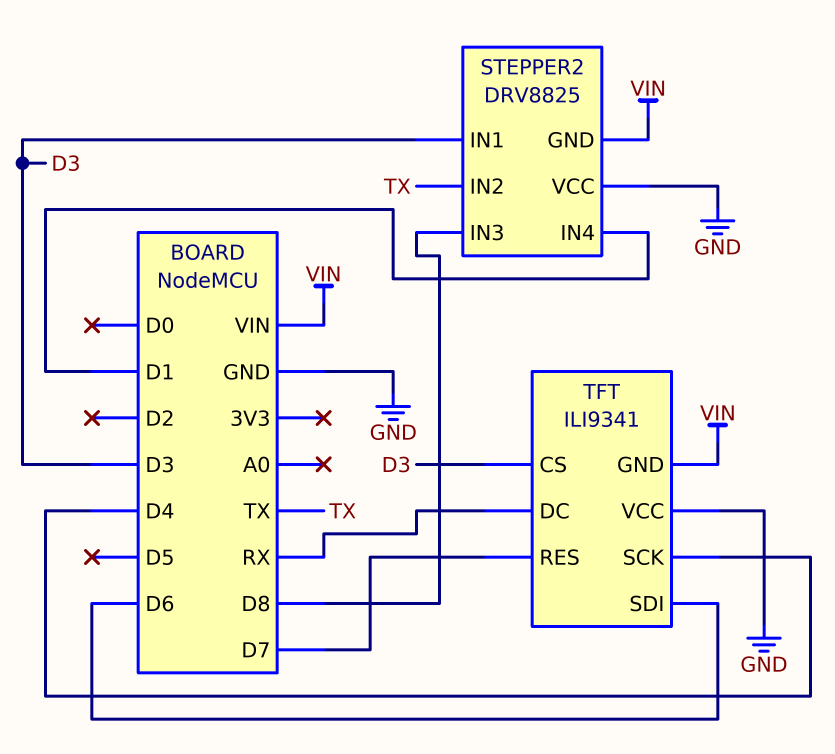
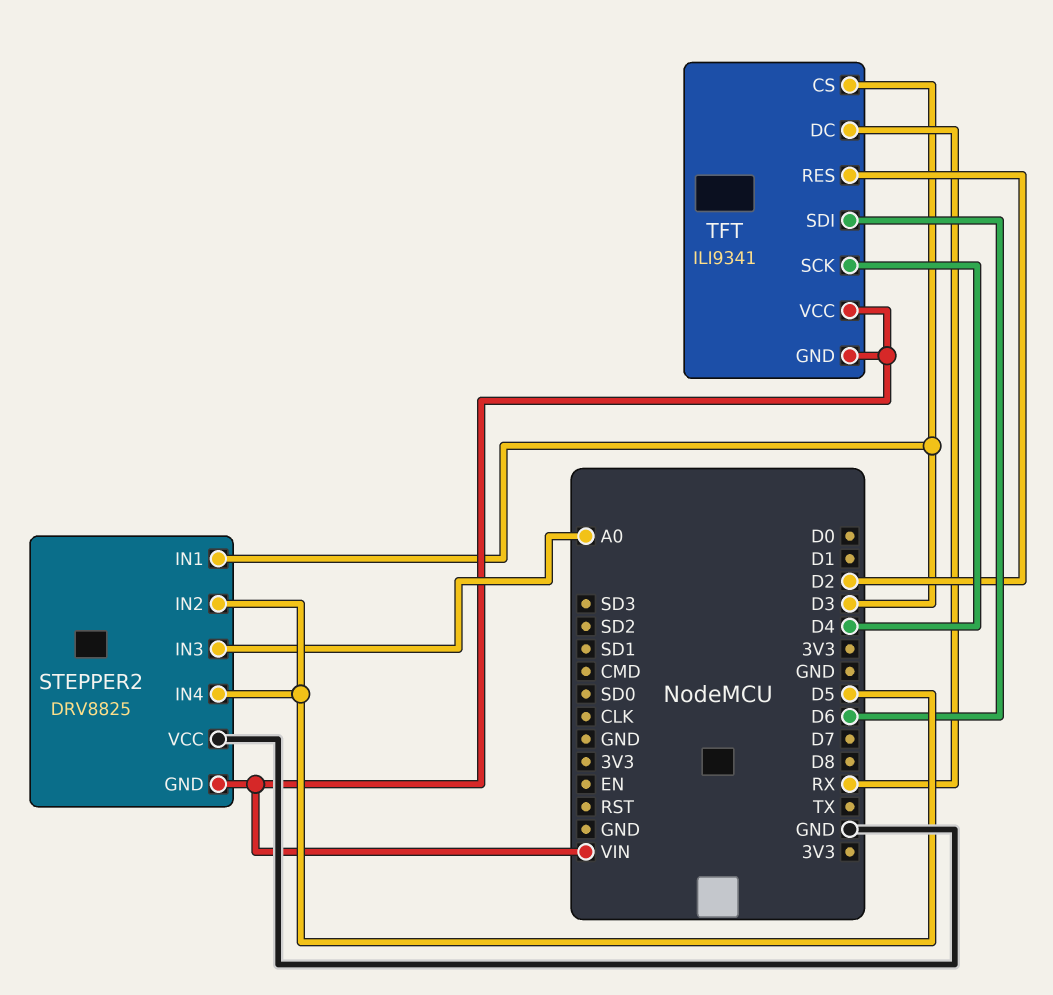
STEPPER2 pin IN2: TX -> D5
STEPPER2 pin IN3: D8 -> A0
STEPPER2 pin IN4: D1 -> D5
TFT pin RES: D7 -> D2
TFT pin VCC: GND -> VIN

